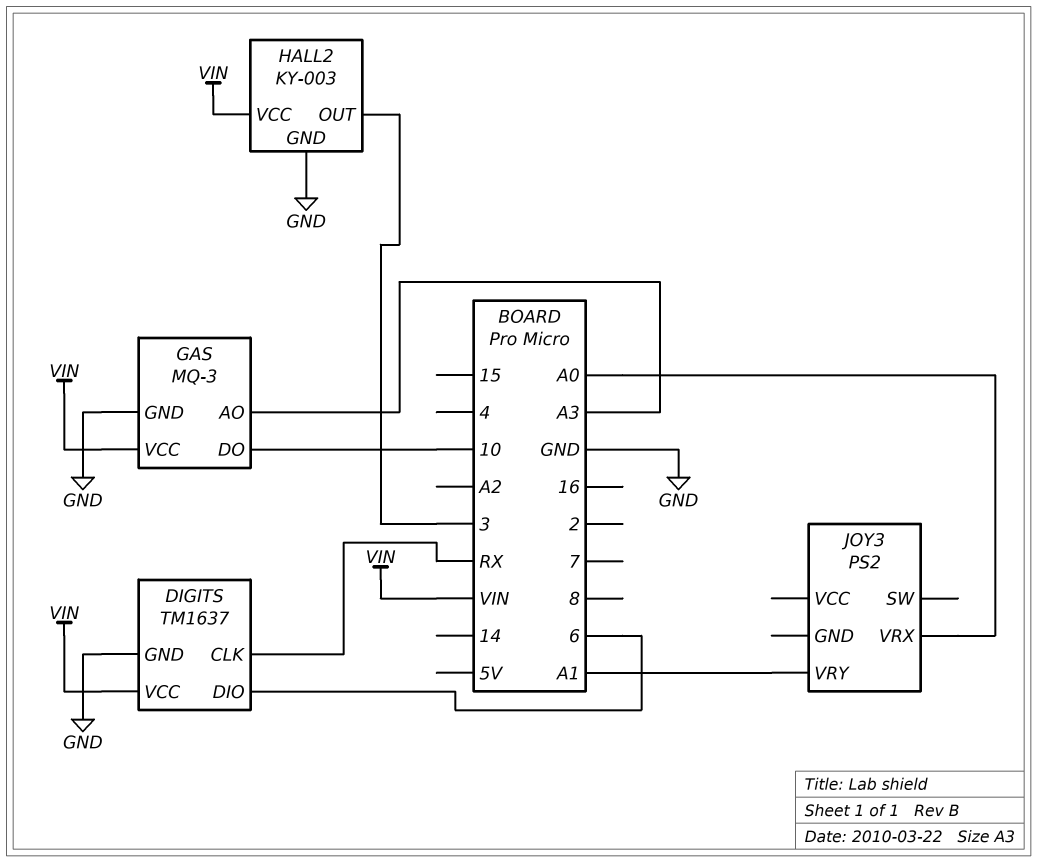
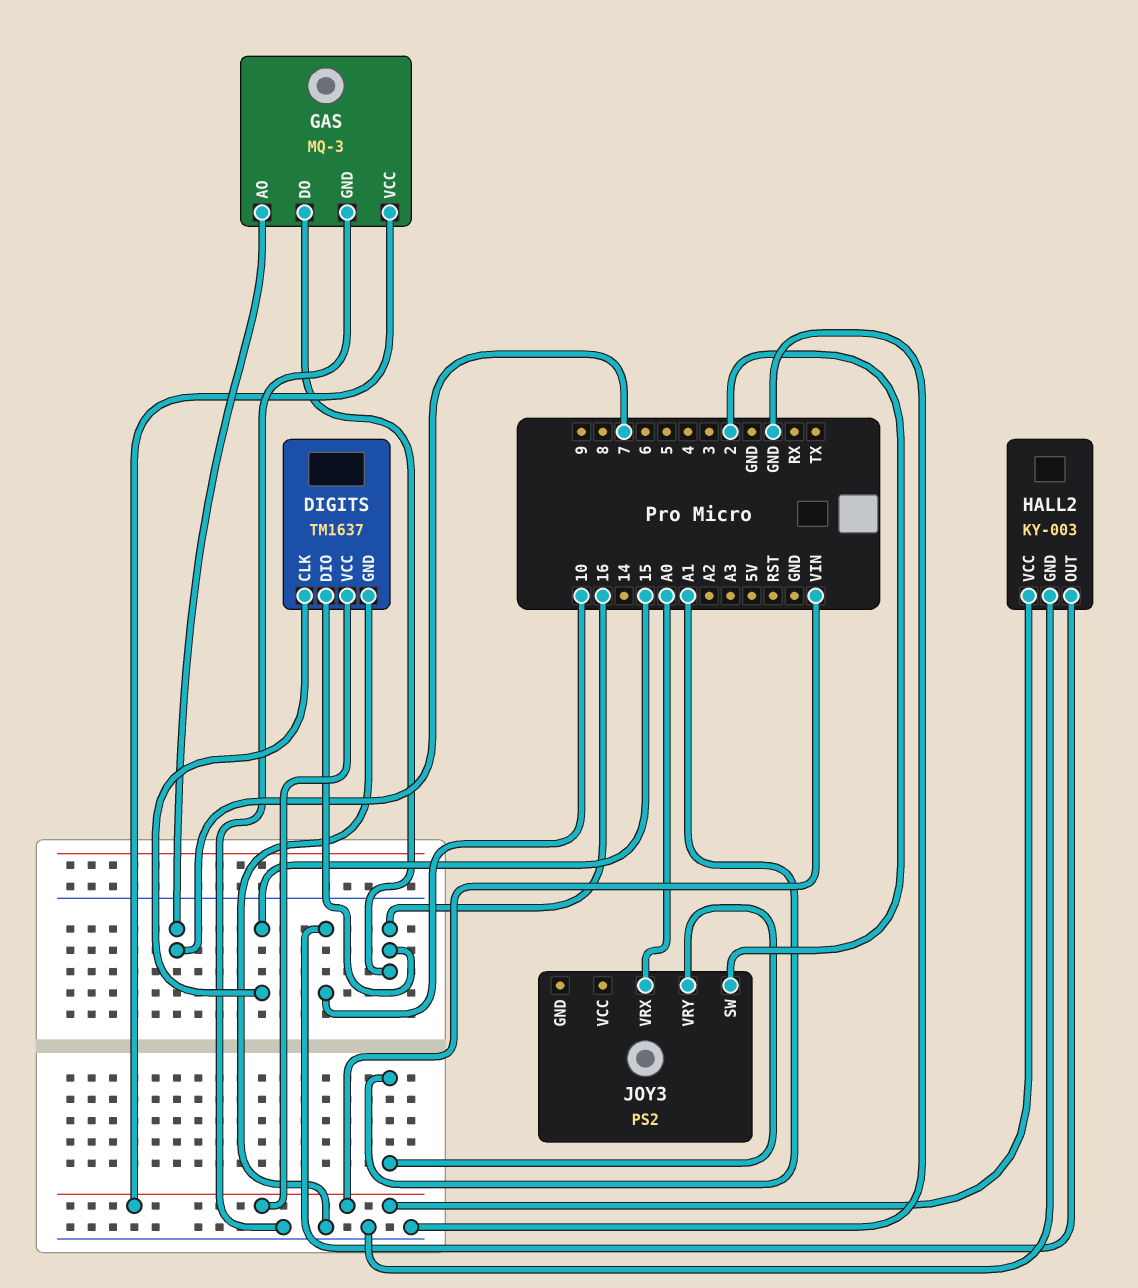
DIGITS pin CLK: RX -> 15
DIGITS pin DIO: 6 -> 16
GAS pin AO: A3 -> 7
GAS pin DO: 10 -> 16
HALL2 pin OUT: 3 -> 10
JOY3 pin SW: none -> 2

